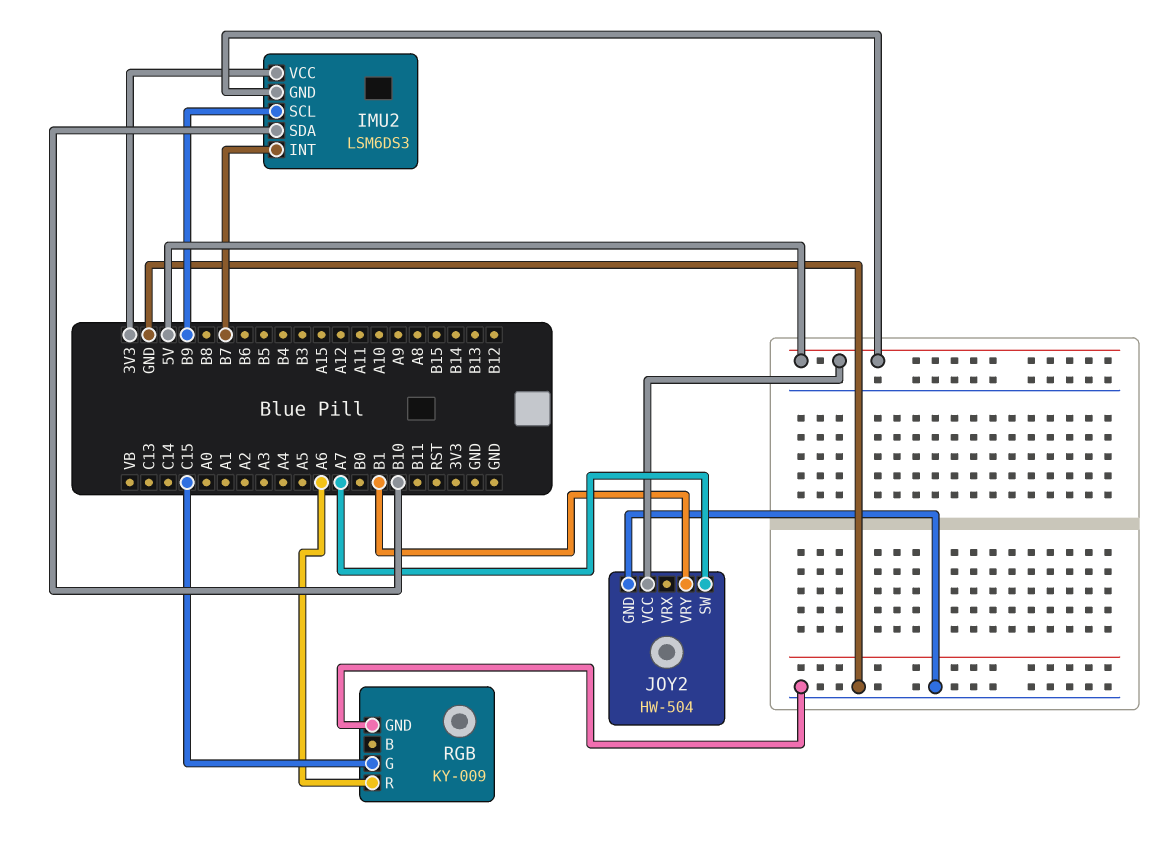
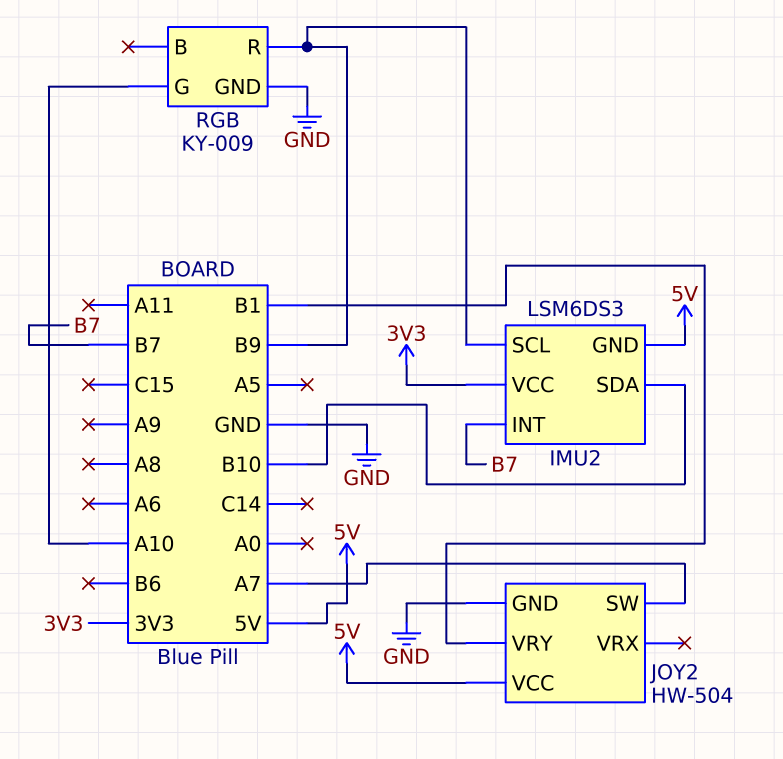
RGB pin G: C15 -> A10
RGB pin R: A6 -> B9

